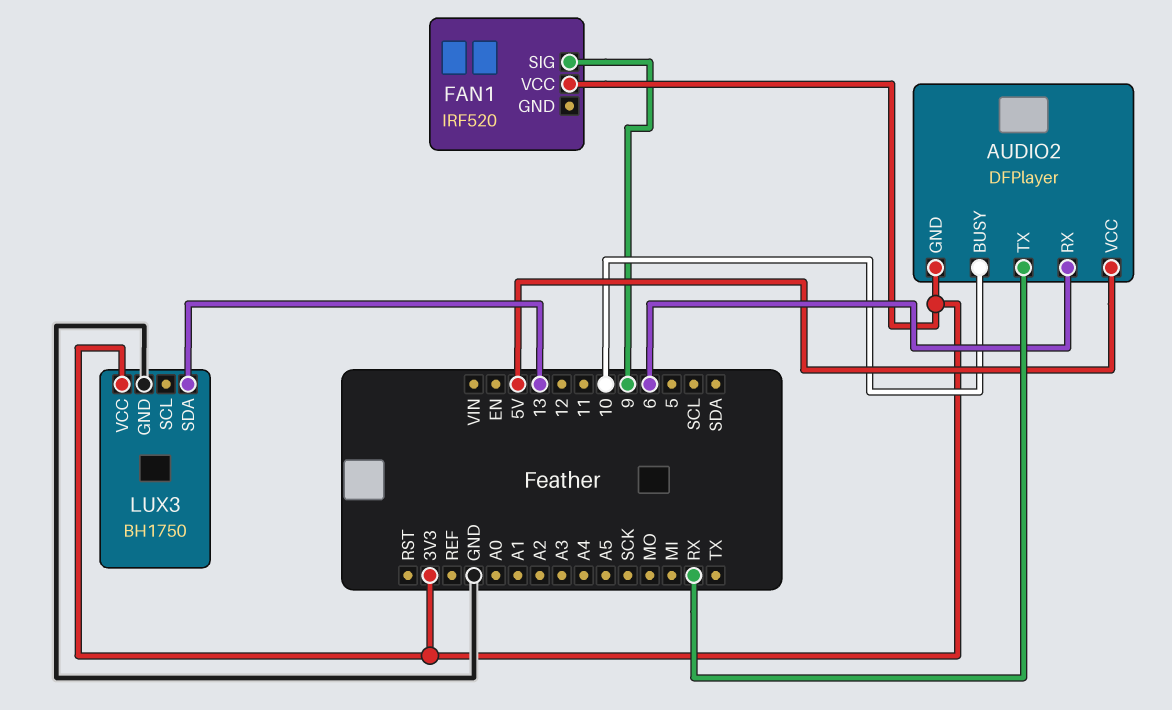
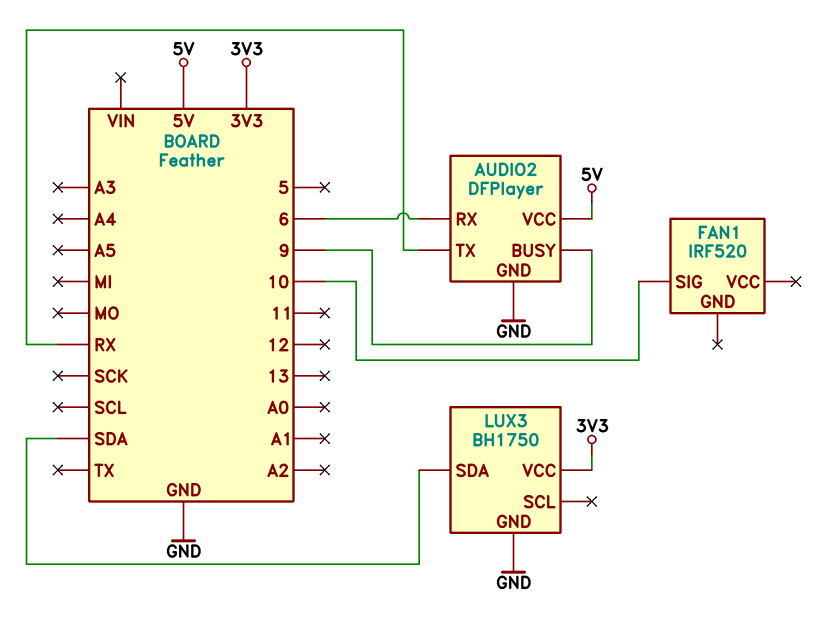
AUDIO2 pin BUSY: 10 -> 9
AUDIO2 pin GND: 3V3 -> GND
FAN1 pin SIG: 9 -> 10
FAN1 pin VCC: 3V3 -> none
LUX3 pin SDA: 13 -> SDA

